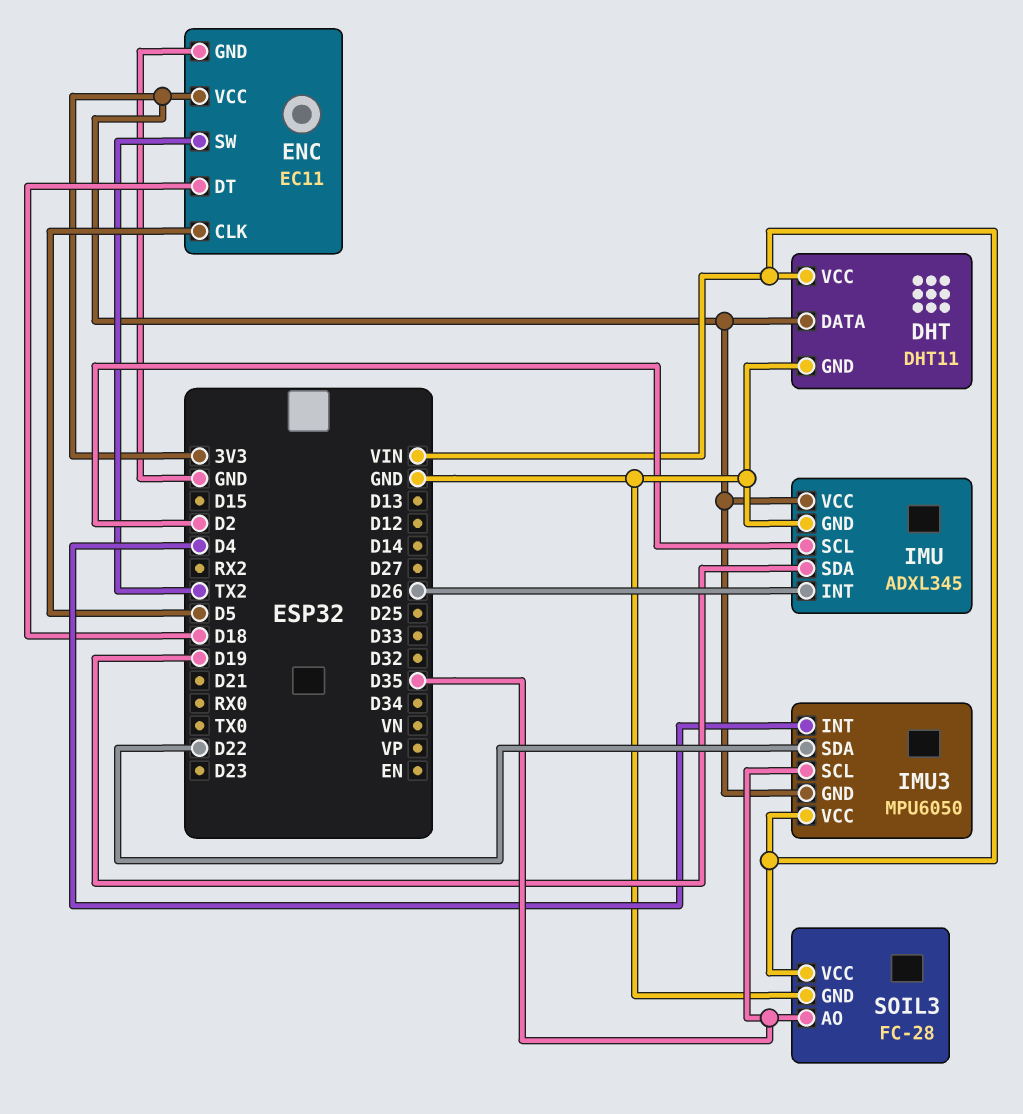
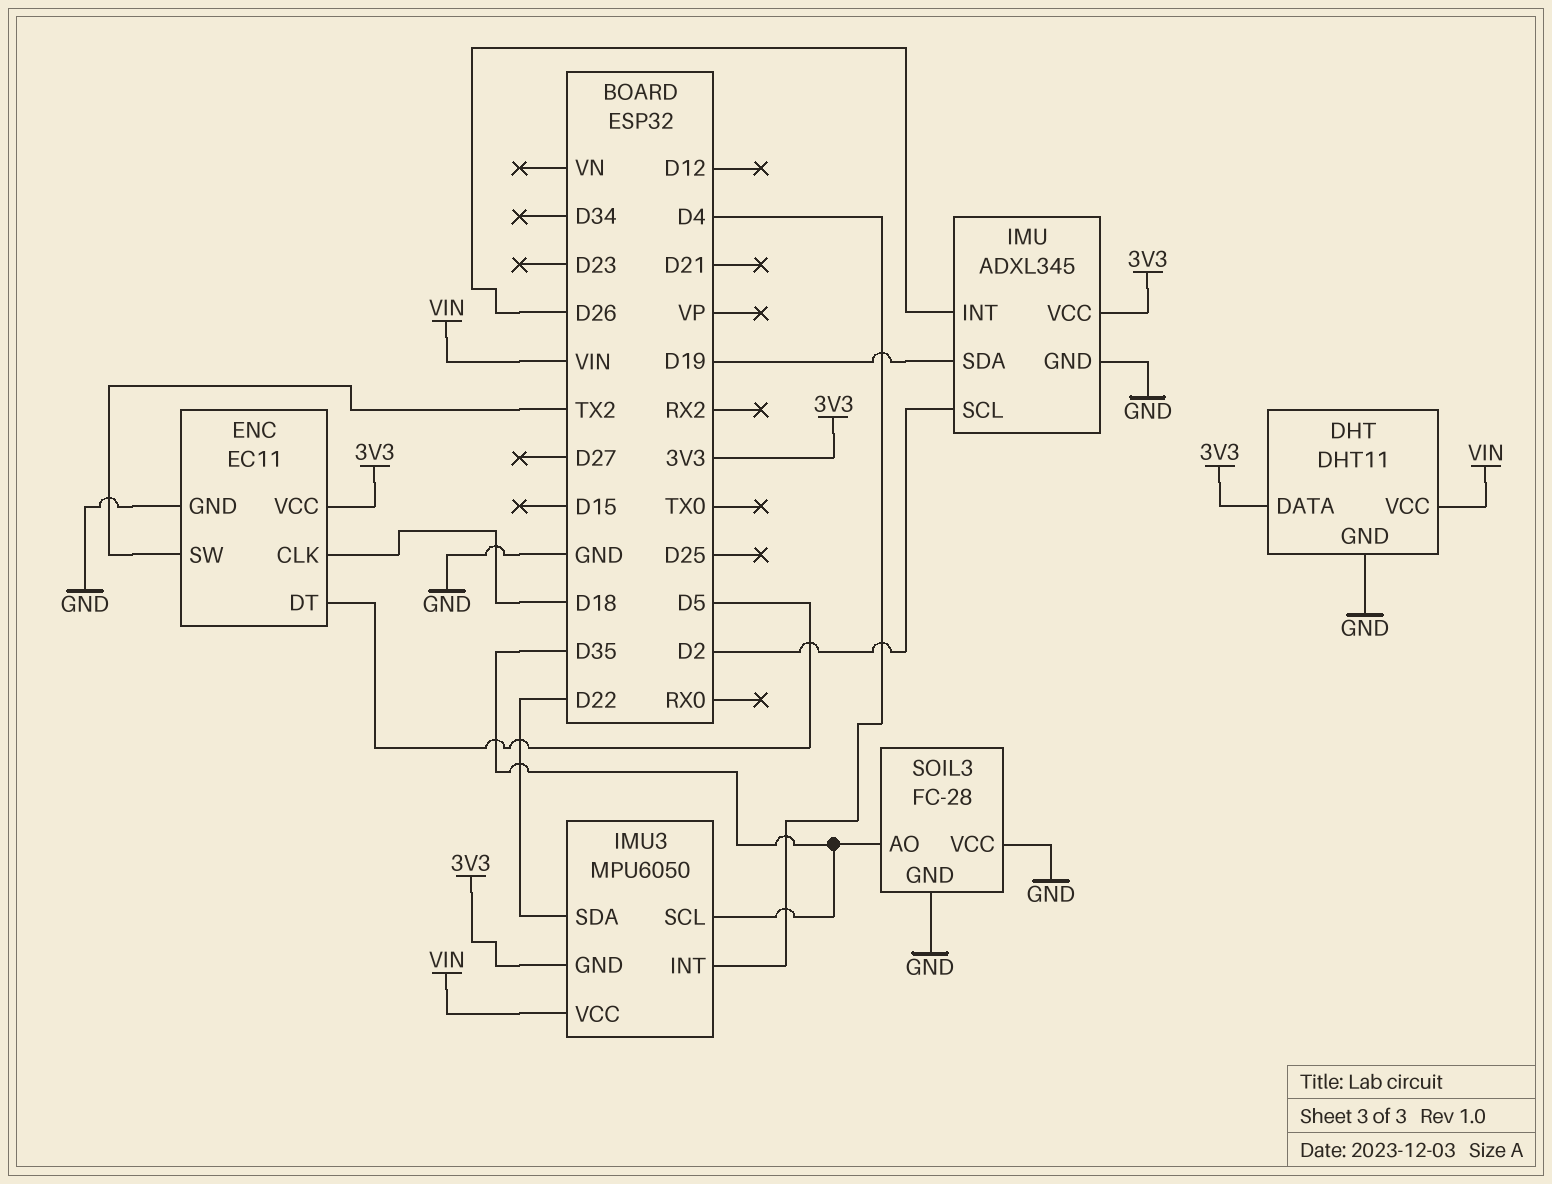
ENC pin CLK: D5 -> D18
ENC pin DT: D18 -> D5
SOIL3 pin VCC: VIN -> GND

